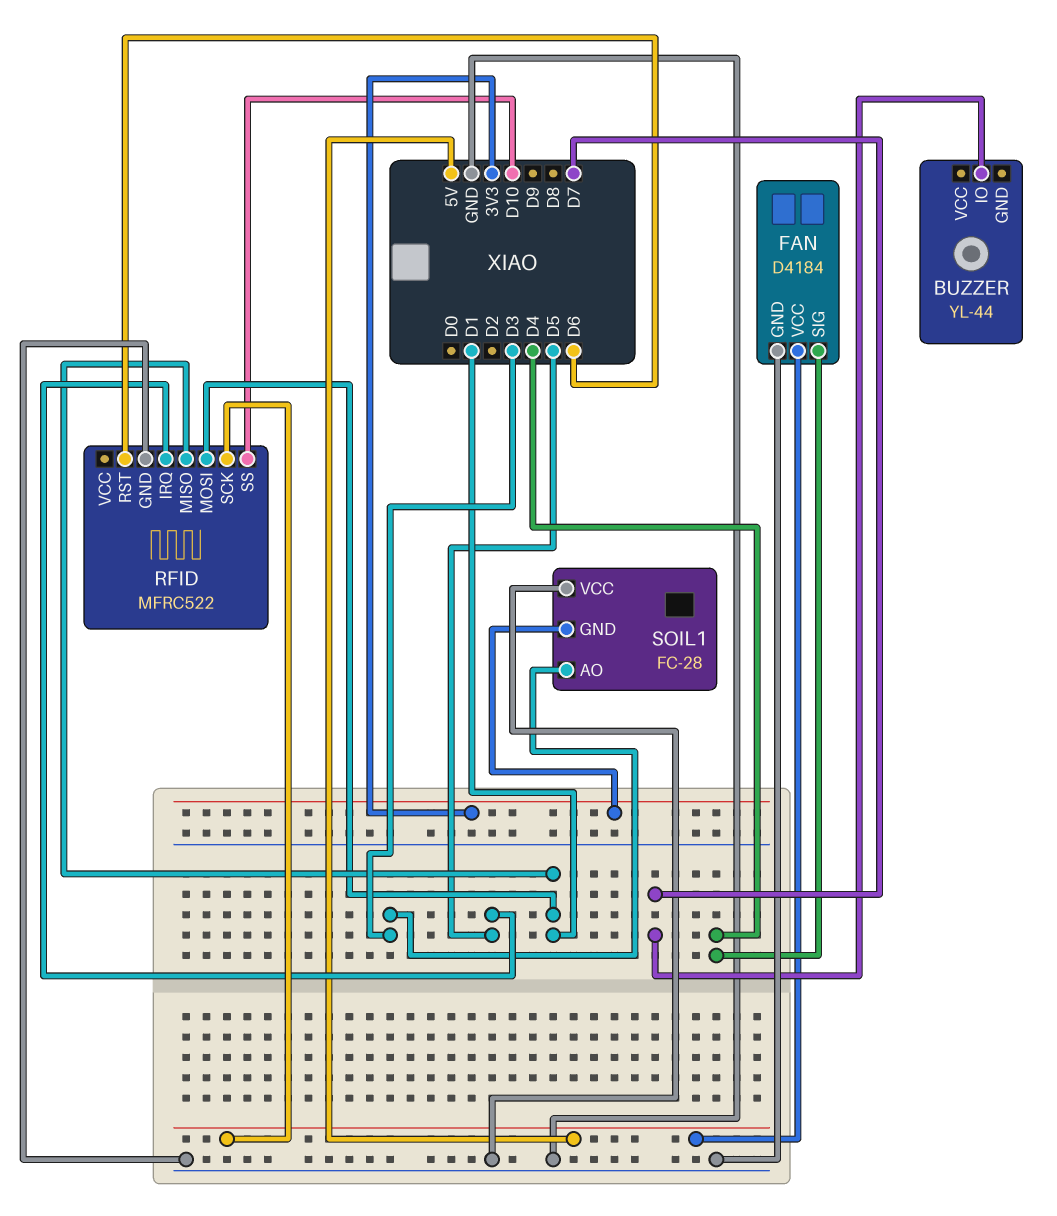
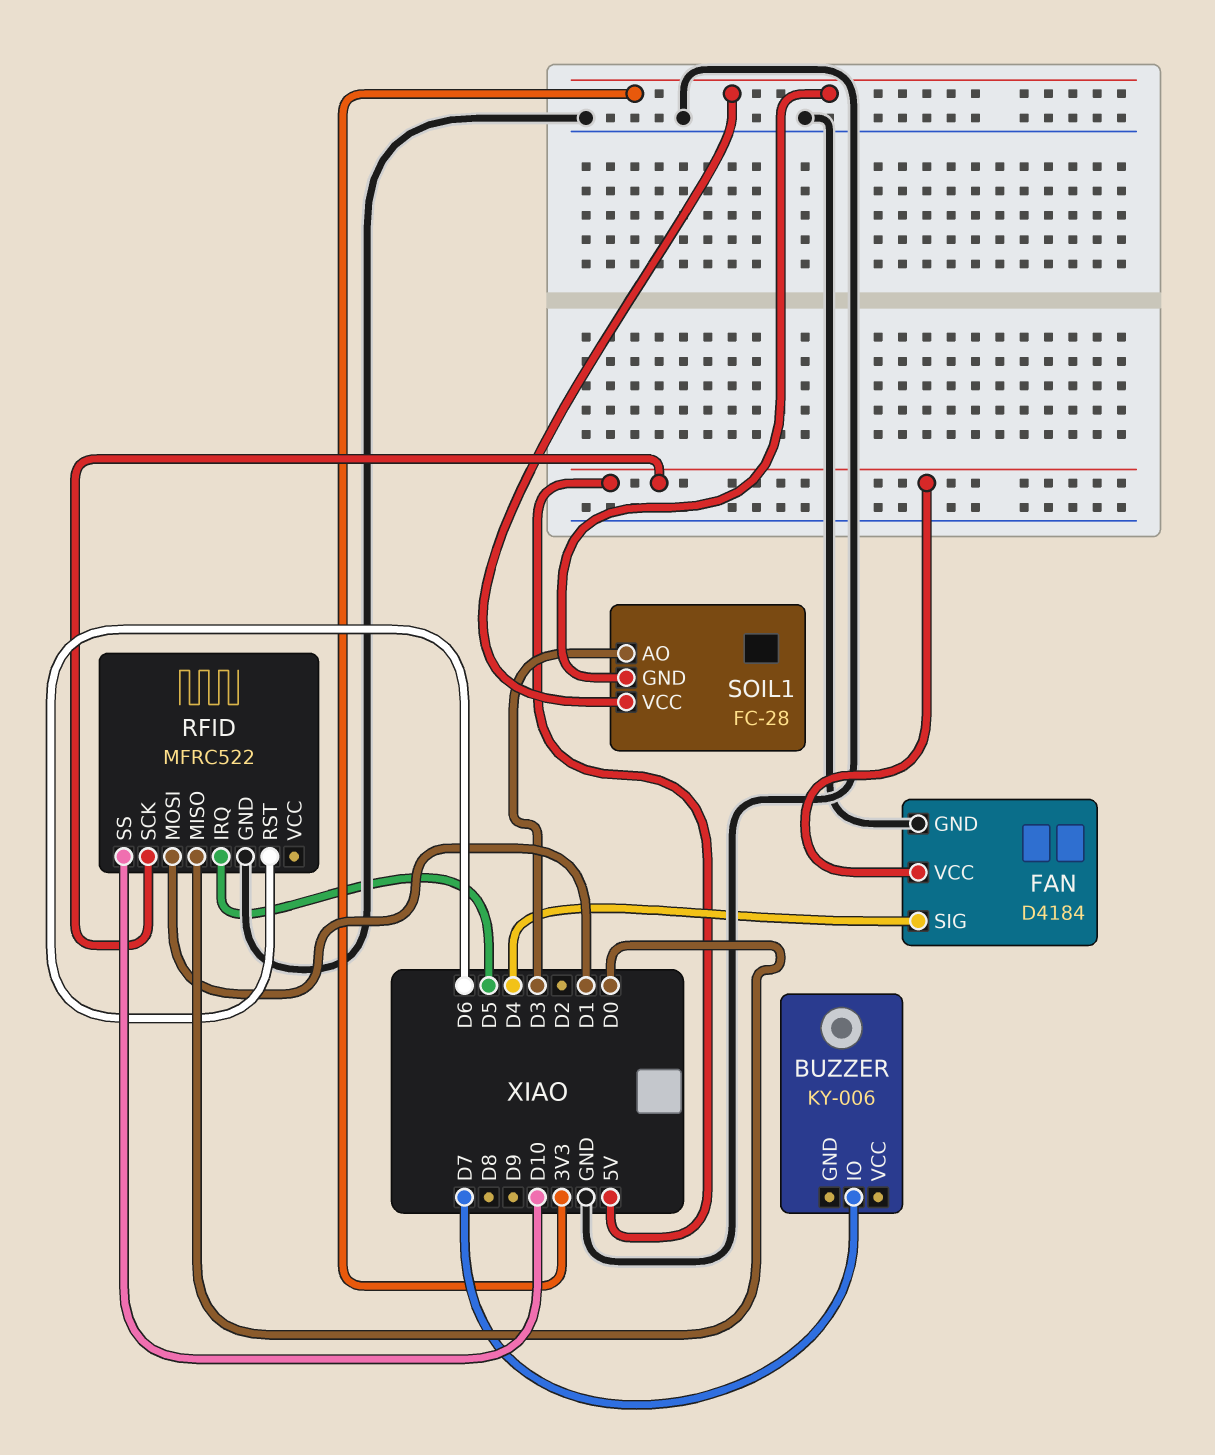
BUZZER: YL-44 -> KY-006
RFID pin MISO: D1 -> D0
SOIL1 pin VCC: GND -> 3V3

